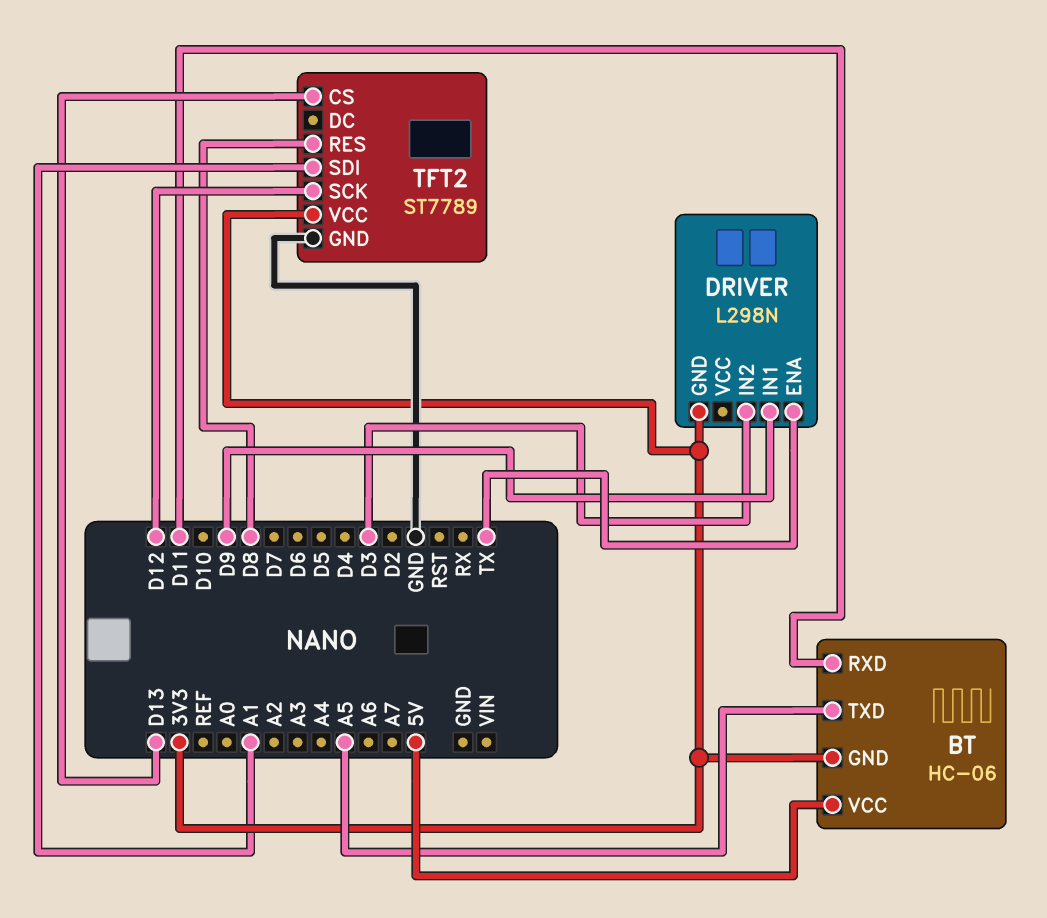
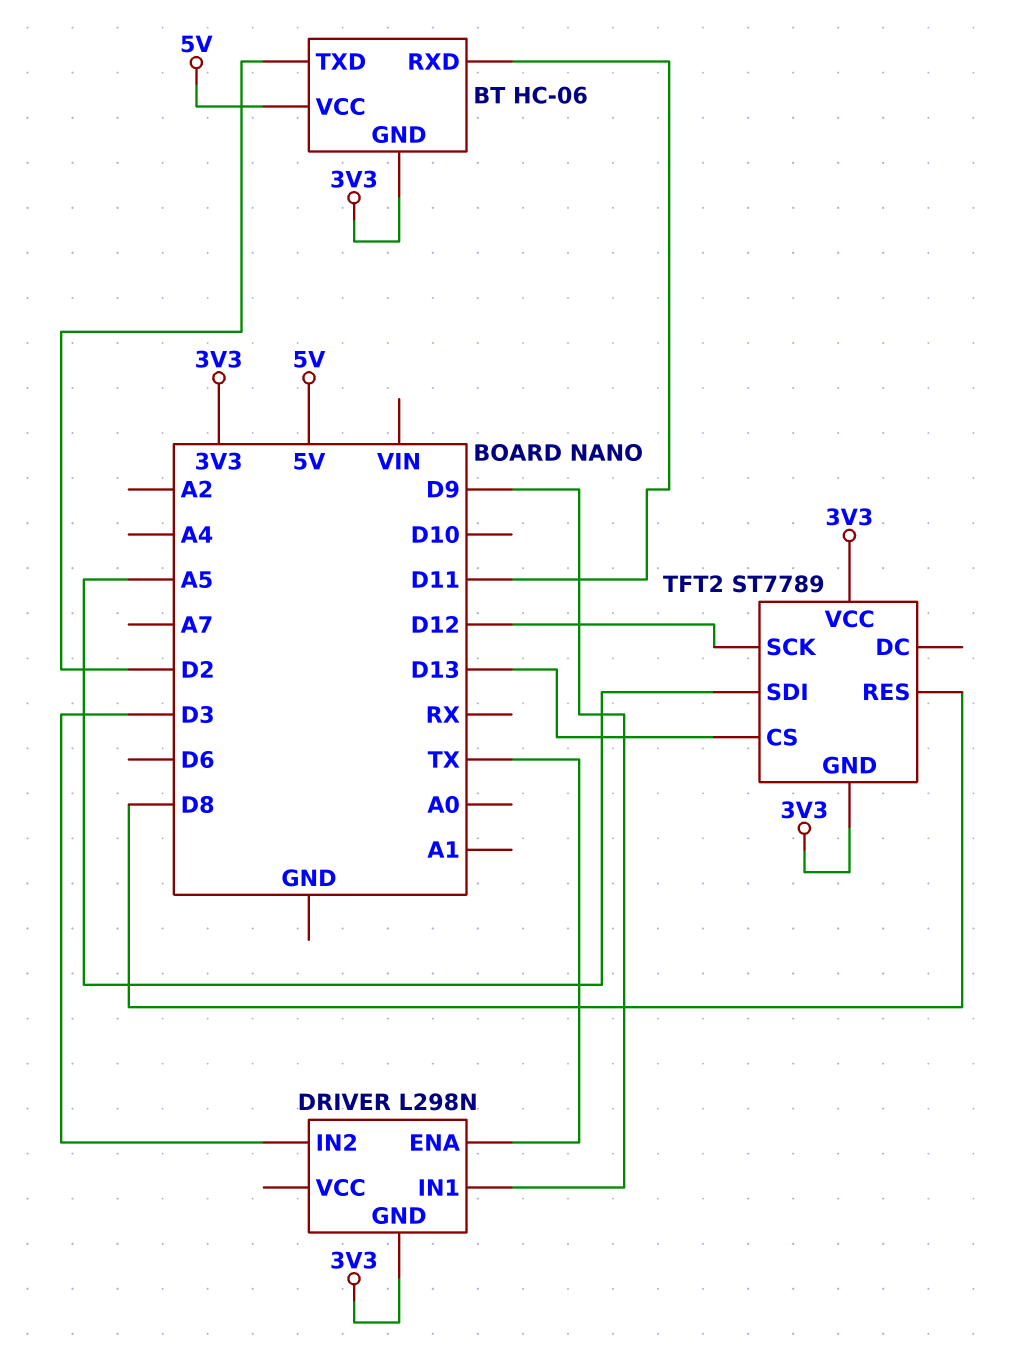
BT pin TXD: A5 -> D2
TFT2 pin GND: GND -> 3V3
TFT2 pin SDI: A1 -> A5

